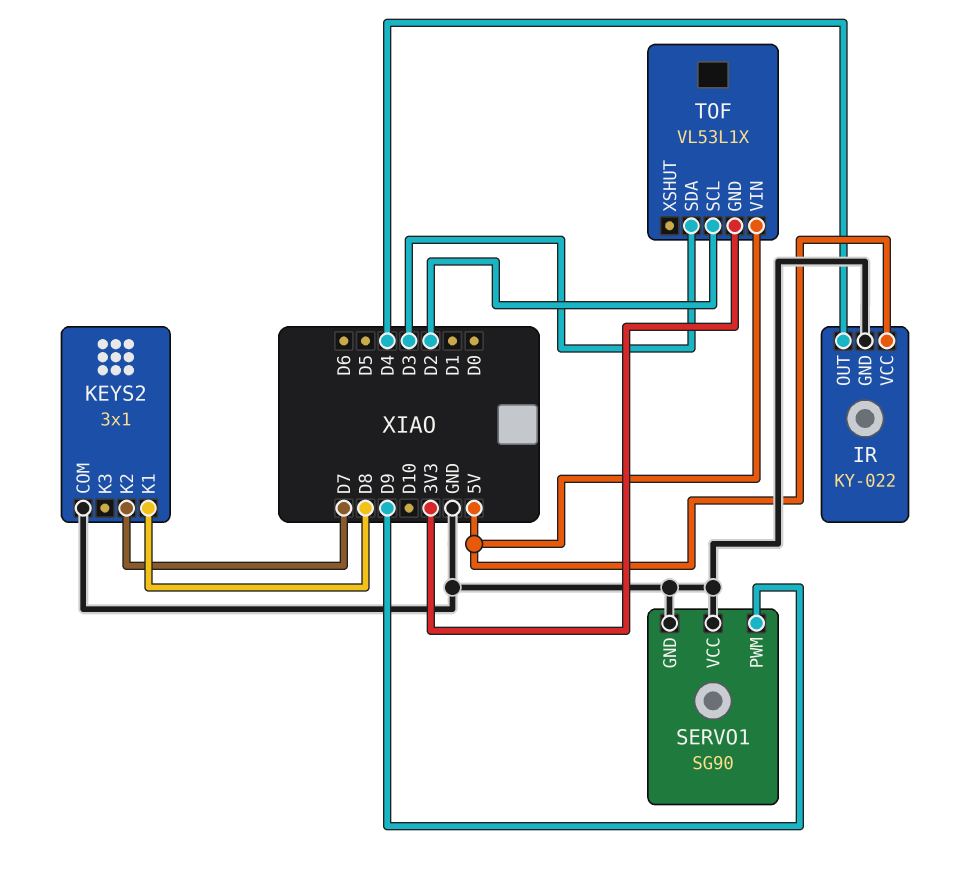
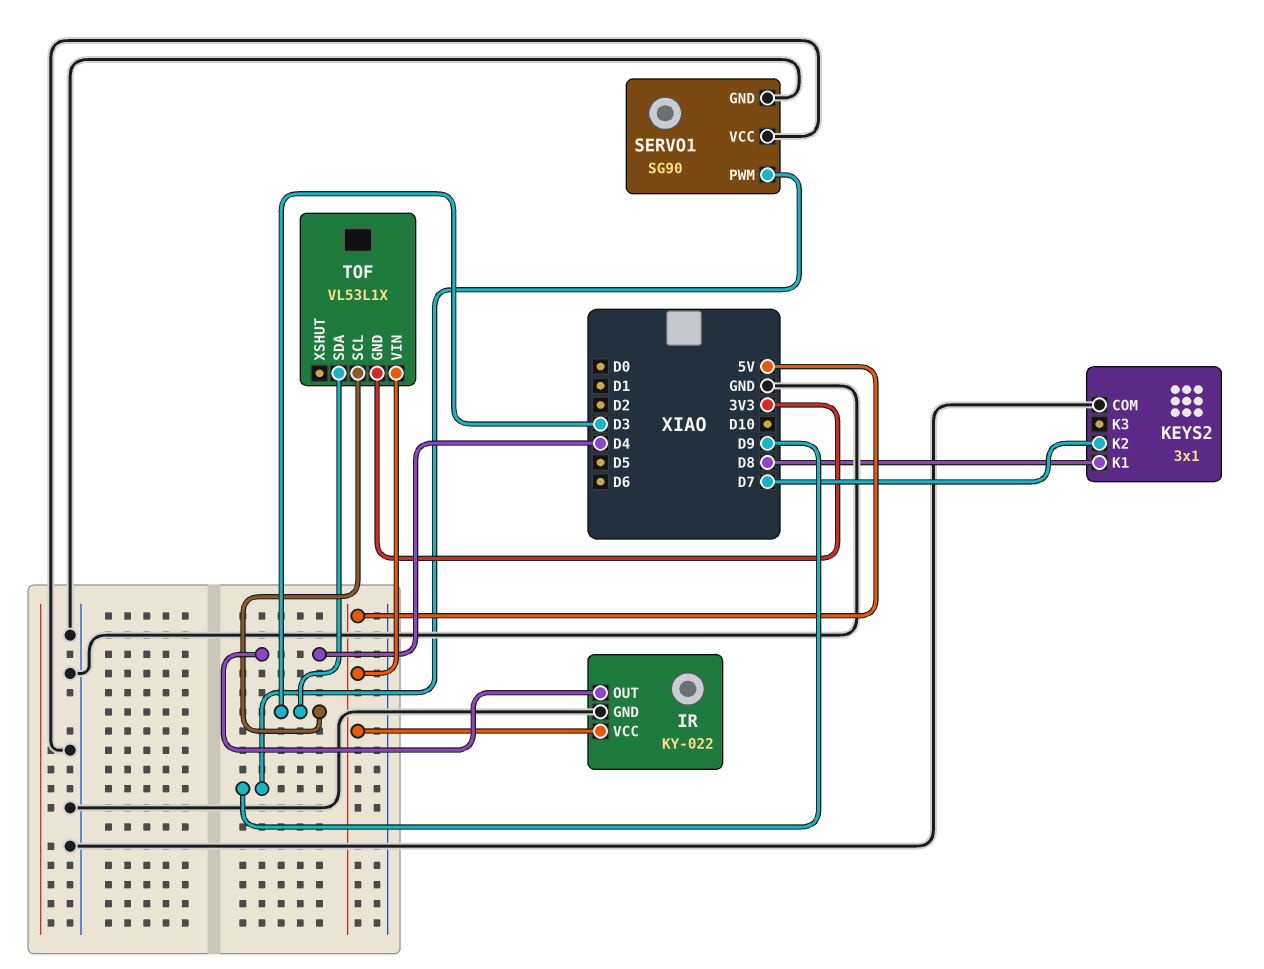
TOF pin SCL: D2 -> D3

